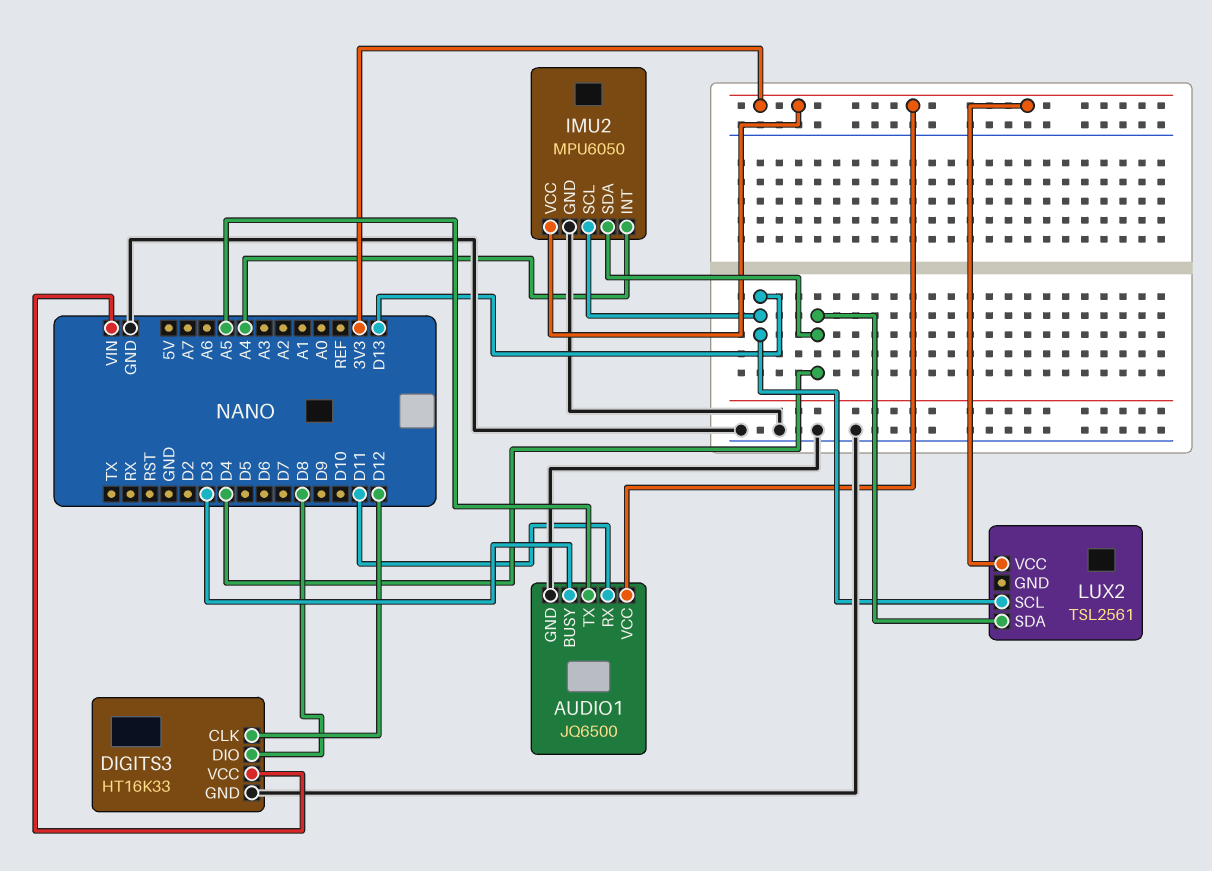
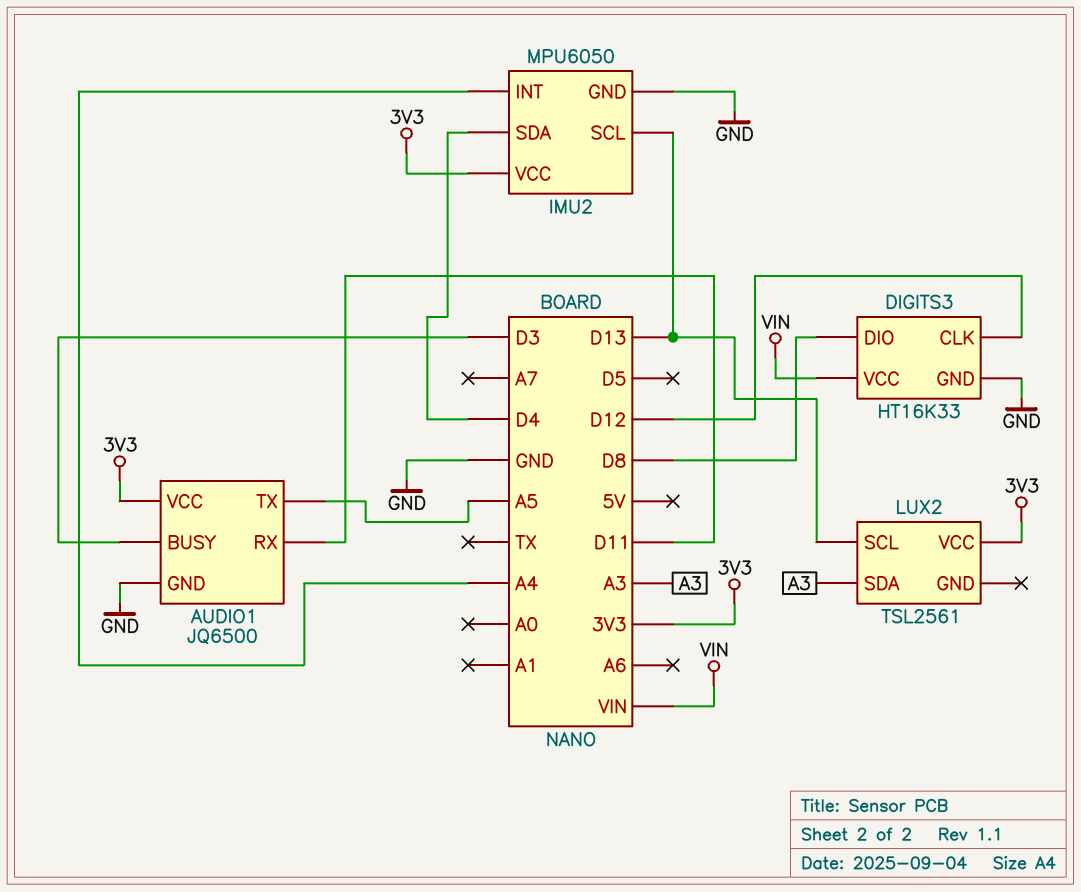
LUX2 pin SDA: D4 -> A3

